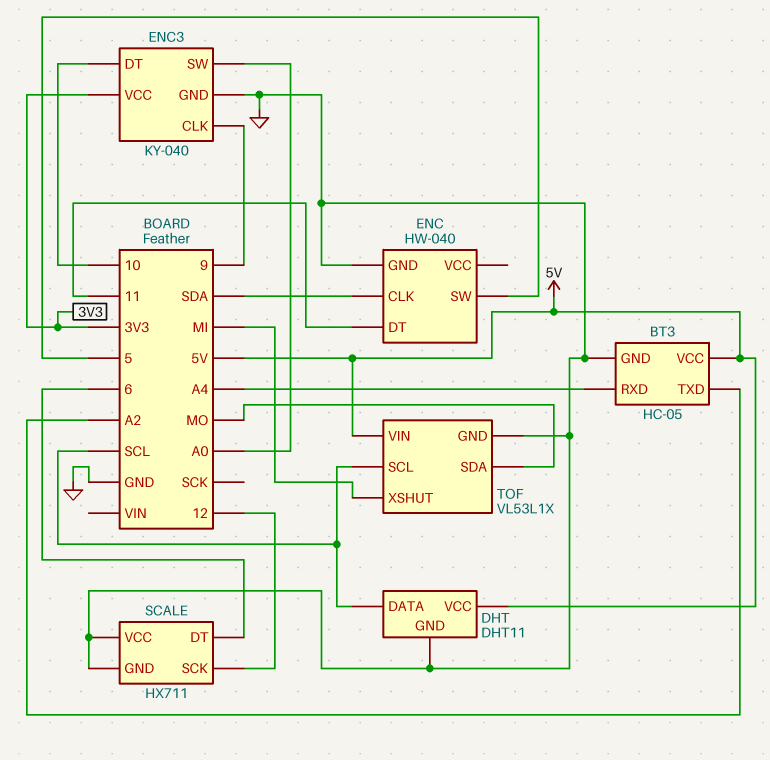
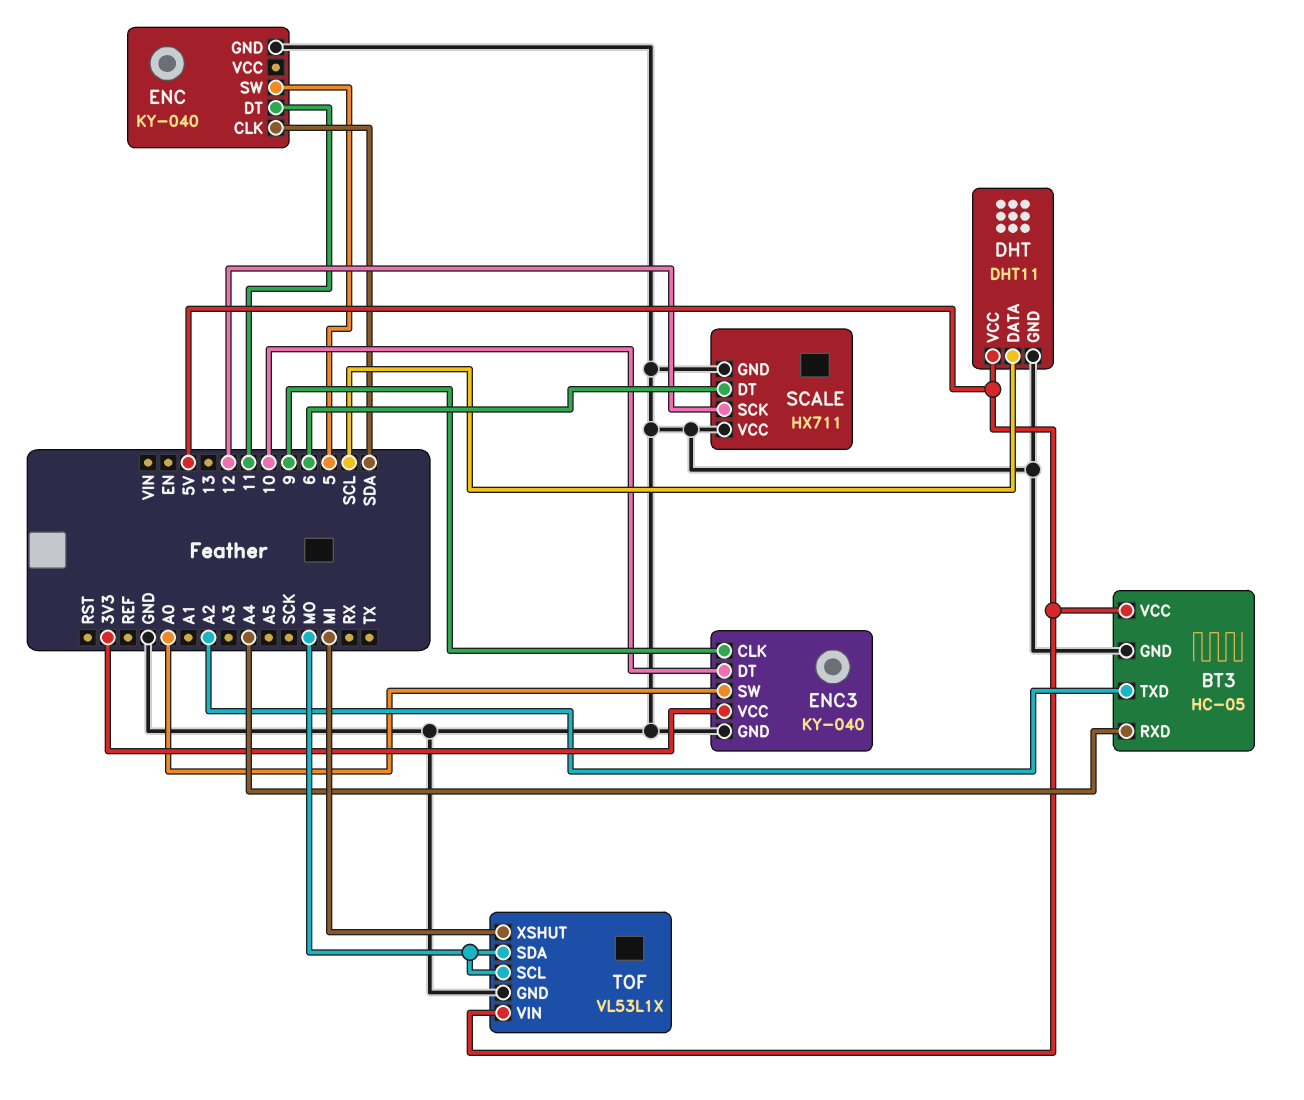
ENC: HW-040 -> KY-040
TOF pin SCL: SCL -> MO

